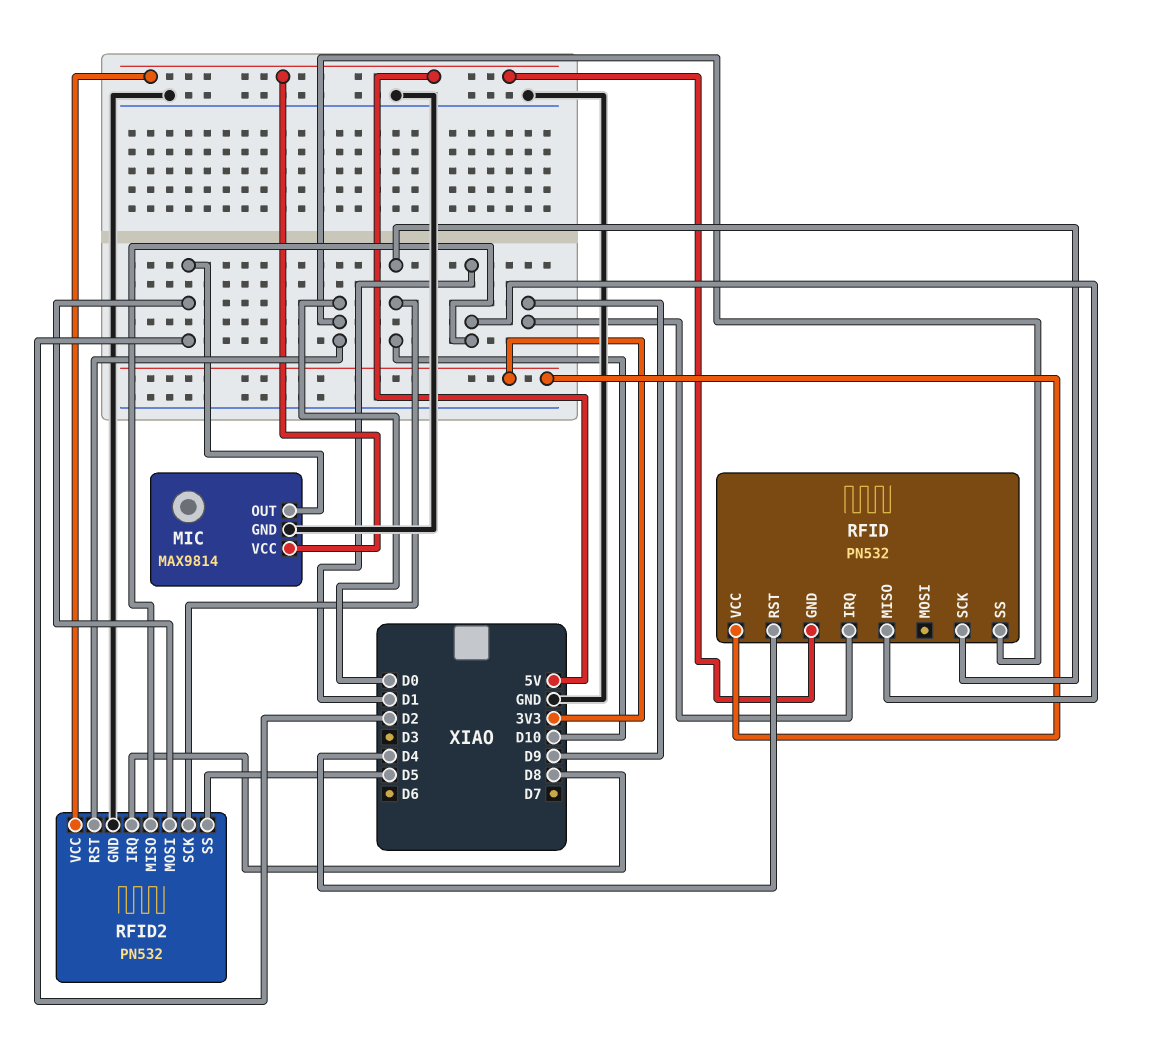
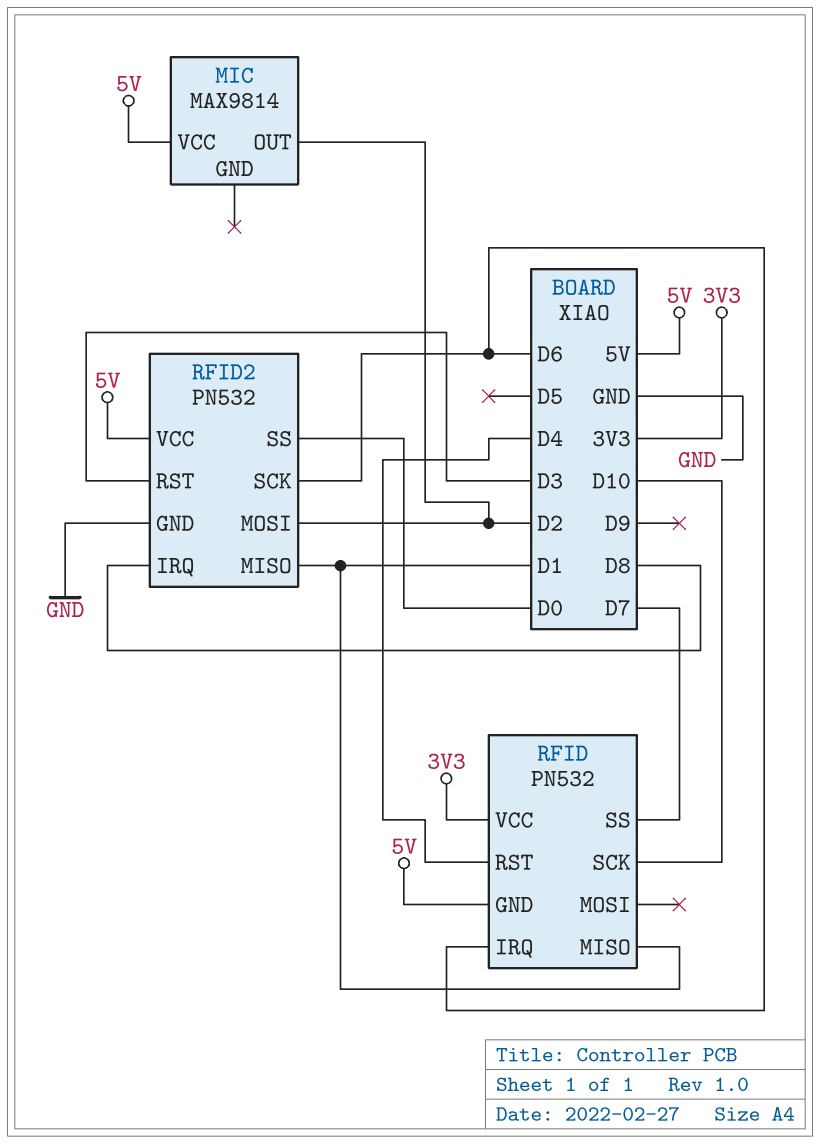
MIC pin GND: GND -> none
RFID pin IRQ: D9 -> D6
RFID pin SS: D0 -> D7
RFID2 pin RST: D0 -> D3
RFID2 pin SCK: D10 -> D6
RFID2 pin SS: D5 -> D0

